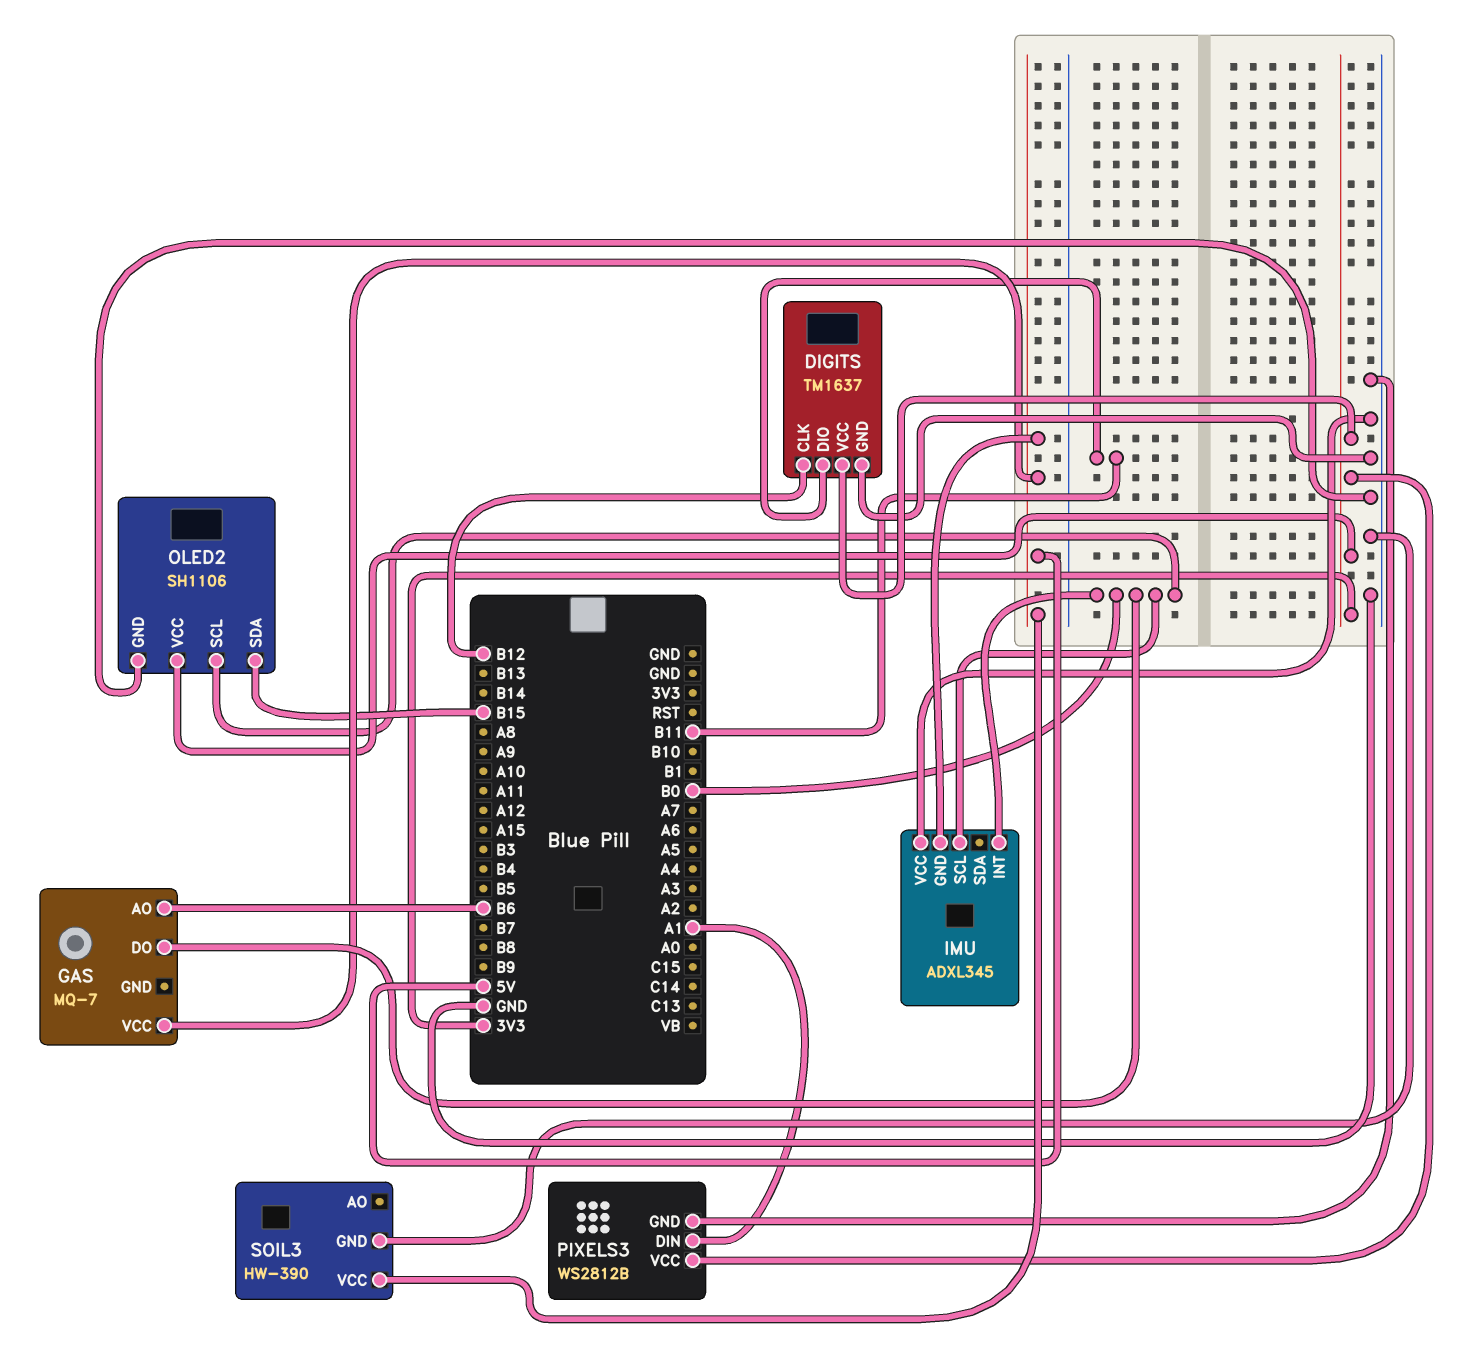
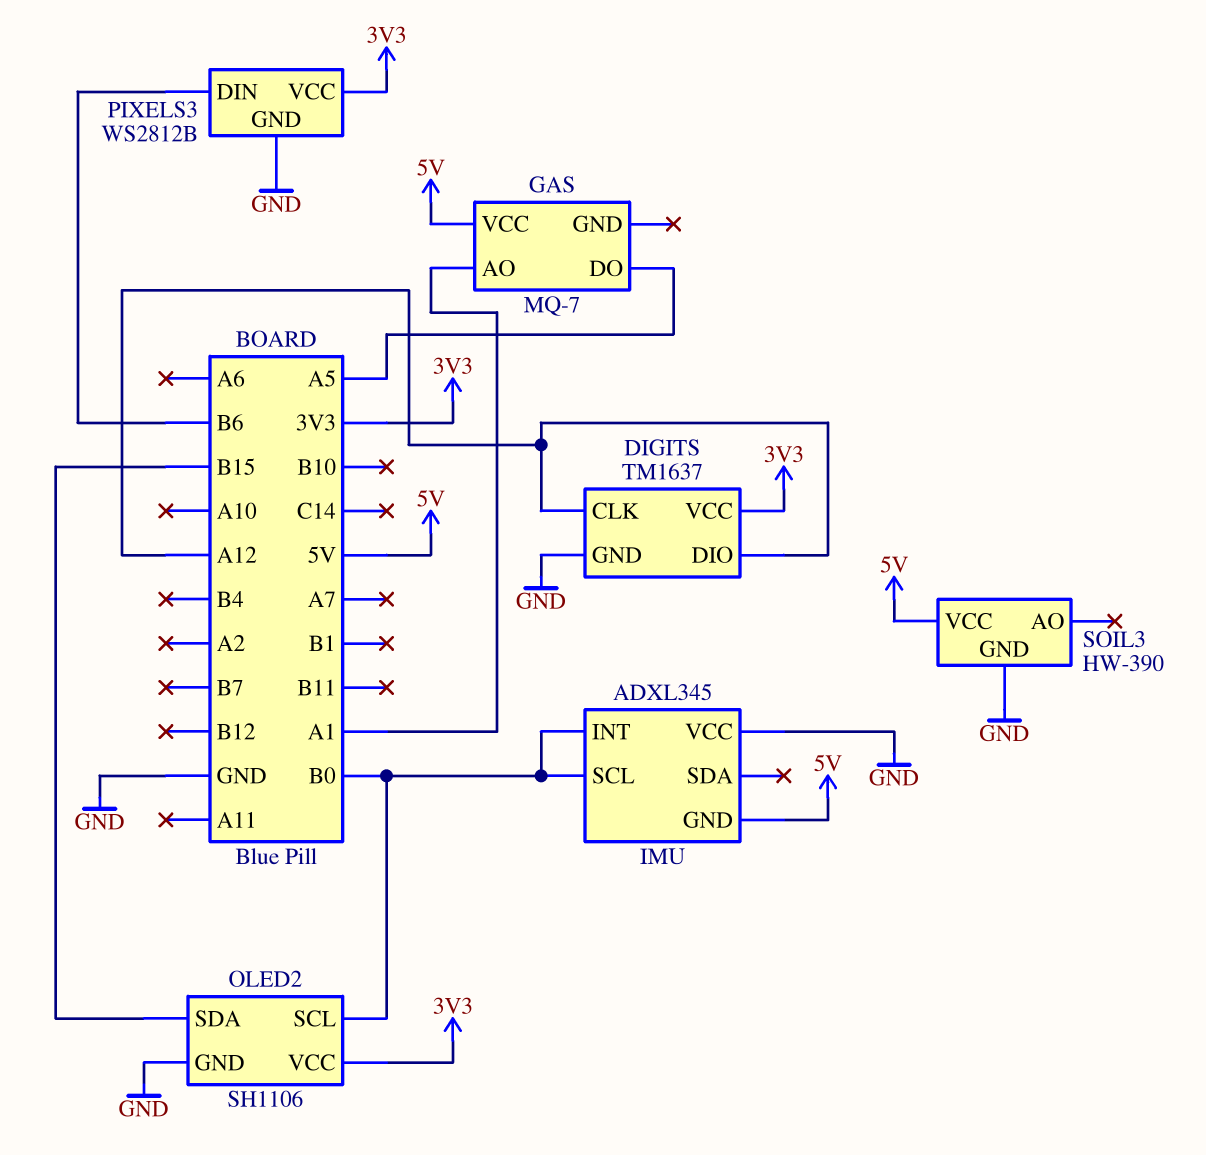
DIGITS pin CLK: B12 -> A12
DIGITS pin DIO: B11 -> A12
GAS pin AO: B6 -> A1
GAS pin DO: B0 -> A5
PIXELS3 pin DIN: A1 -> B6

